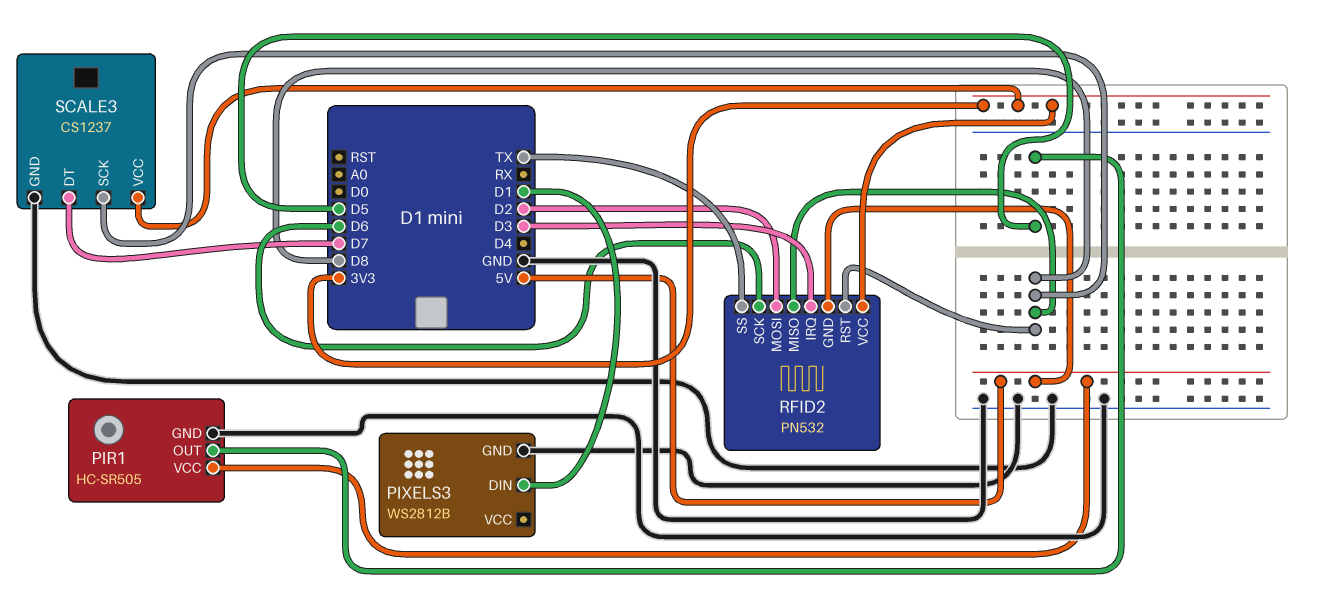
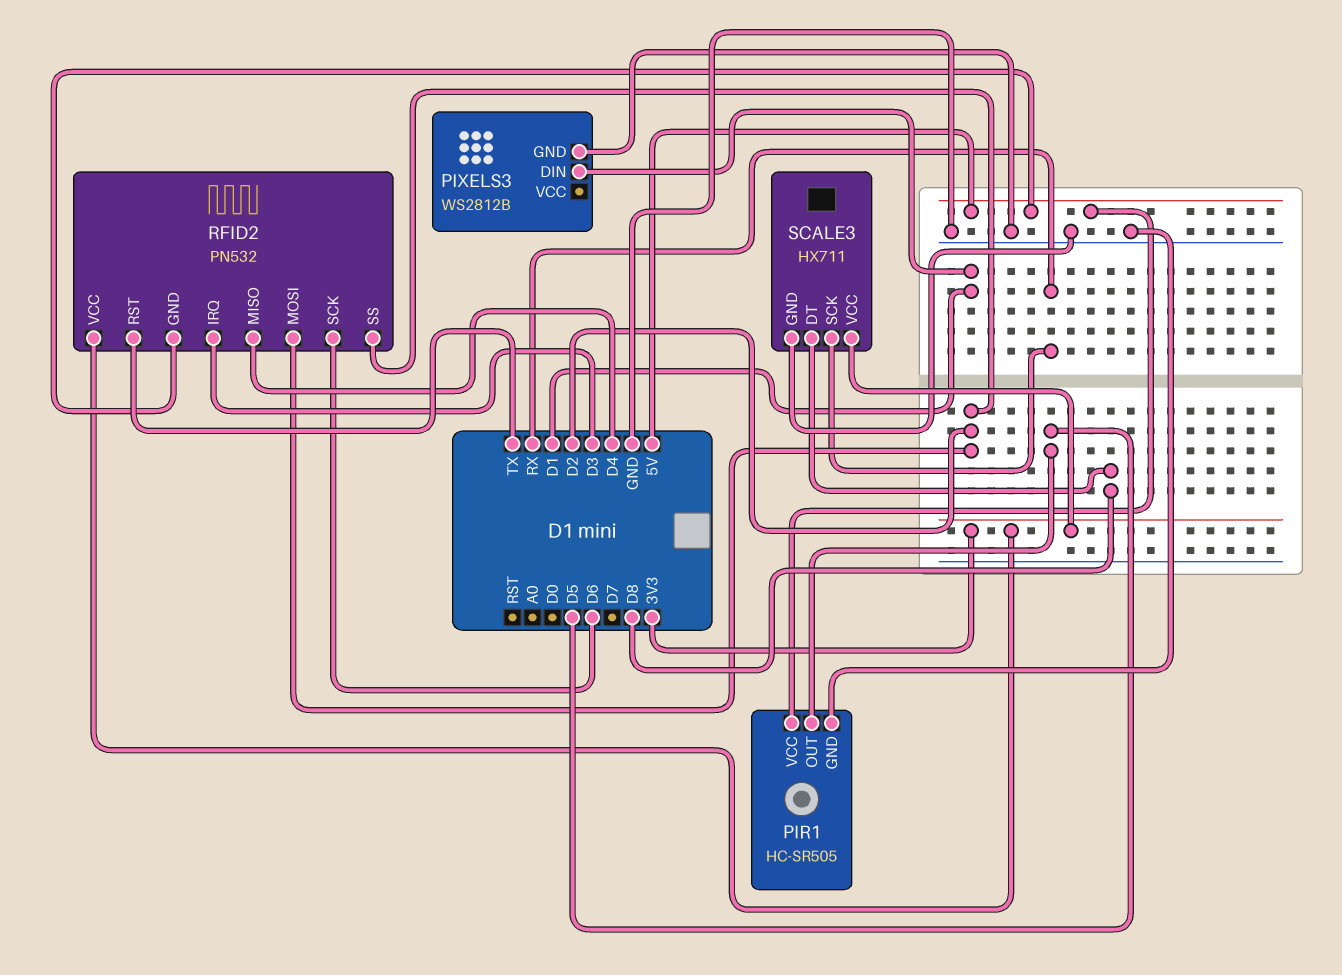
RFID2 pin MISO: D8 -> D4
RFID2 pin RST: D8 -> TX
RFID2 pin SS: TX -> D2
SCALE3: CS1237 -> HX711
SCALE3 pin DT: D7 -> D8
SCALE3 pin SCK: D8 -> RX

